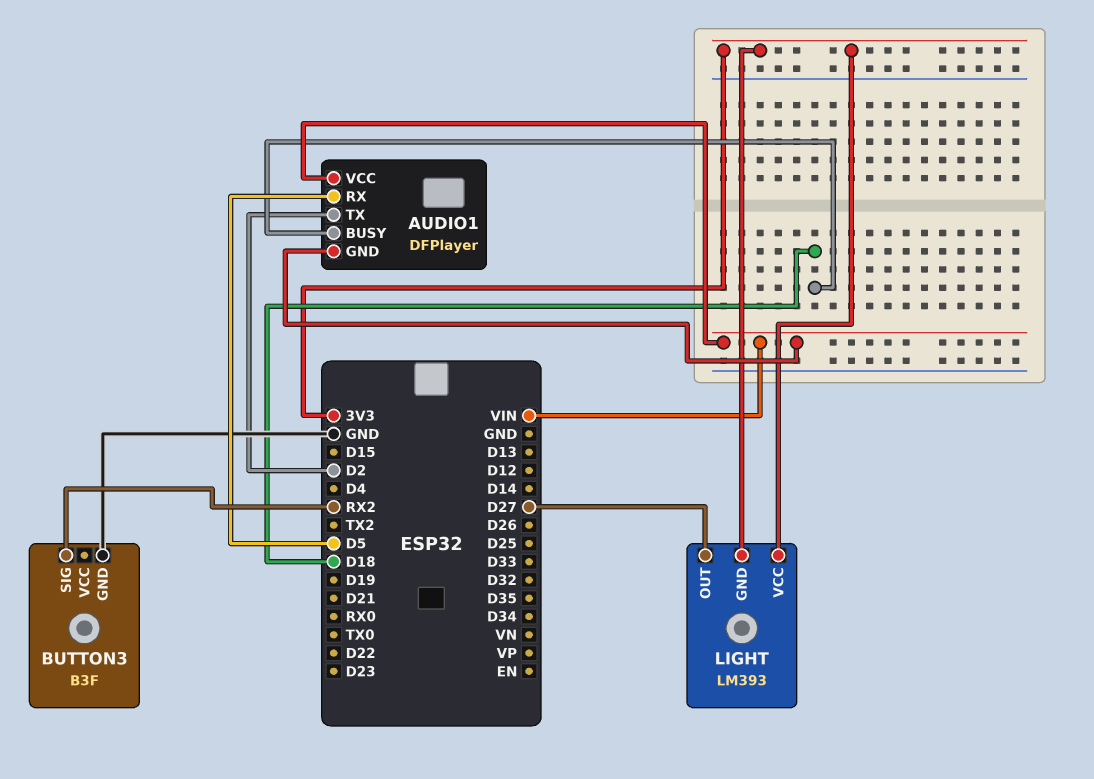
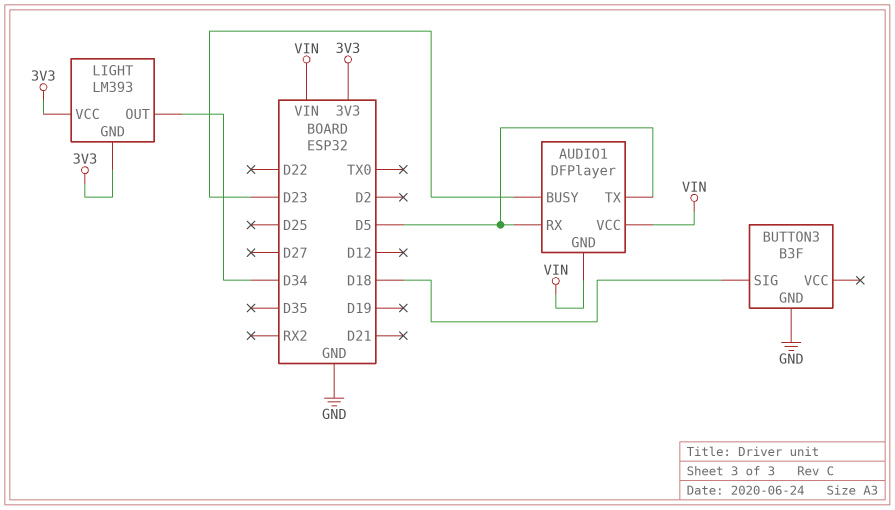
AUDIO1 pin BUSY: D18 -> D23
AUDIO1 pin TX: D2 -> D5
BUTTON3 pin SIG: RX2 -> D18
LIGHT pin OUT: D27 -> D34

